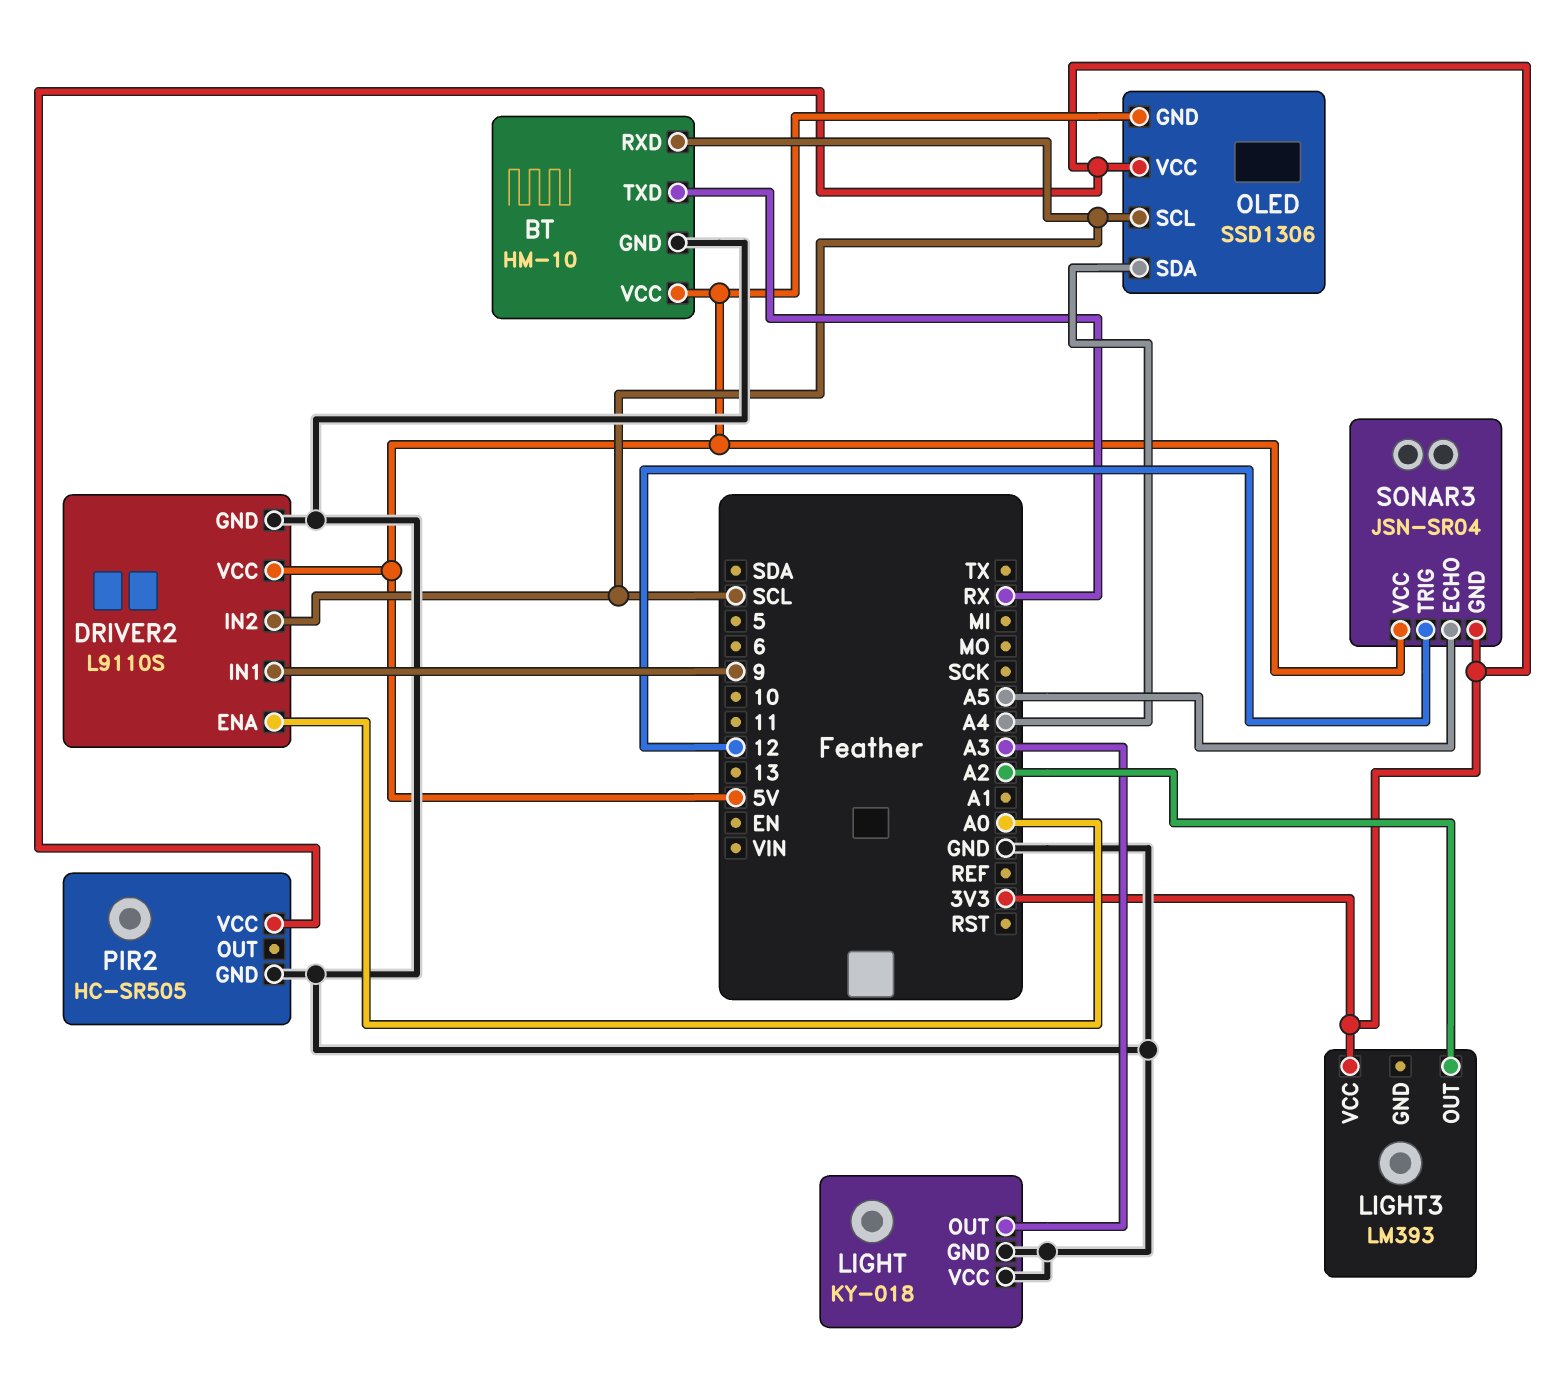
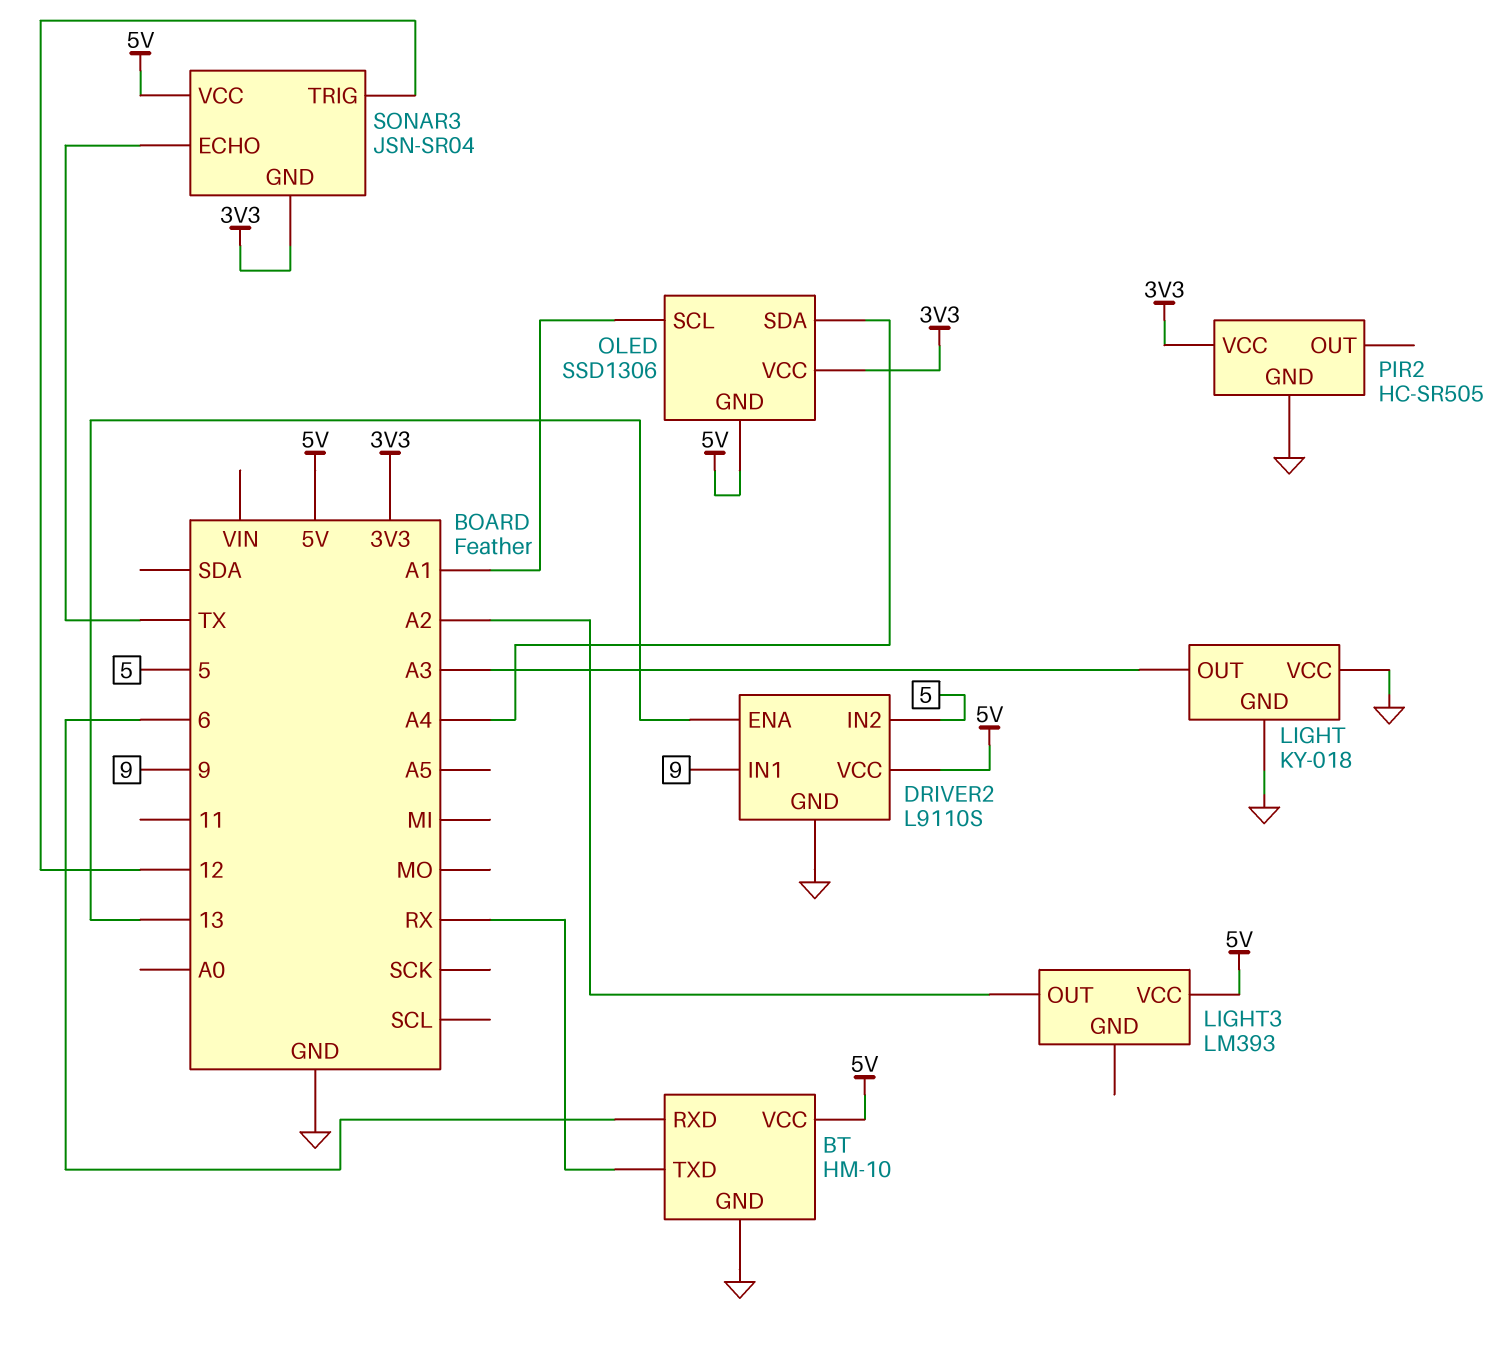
BT pin RXD: SCL -> 6
DRIVER2 pin ENA: A0 -> 13
DRIVER2 pin IN2: SCL -> 5
LIGHT3 pin VCC: 3V3 -> 5V
OLED pin SCL: SCL -> A1
SONAR3 pin ECHO: A5 -> TX

